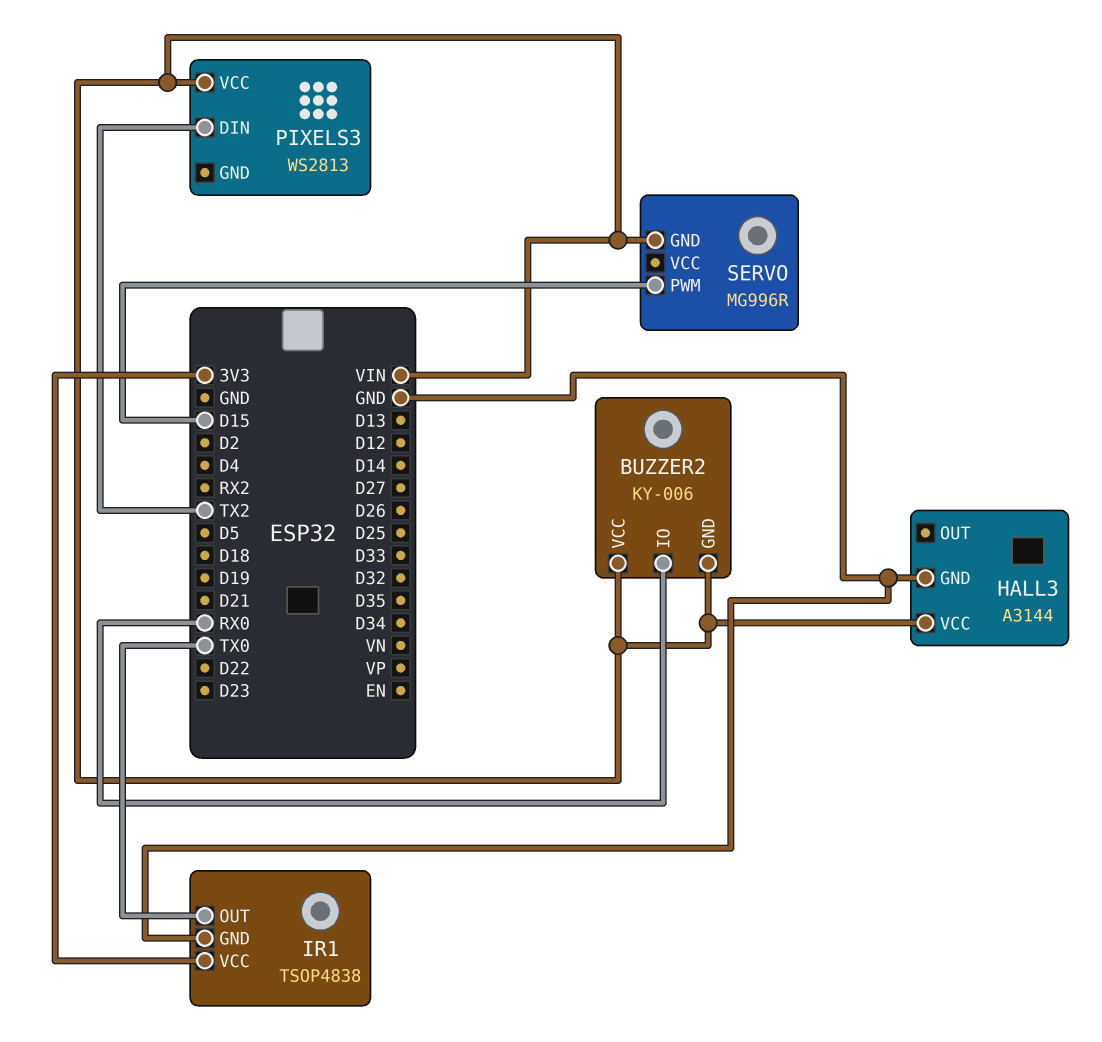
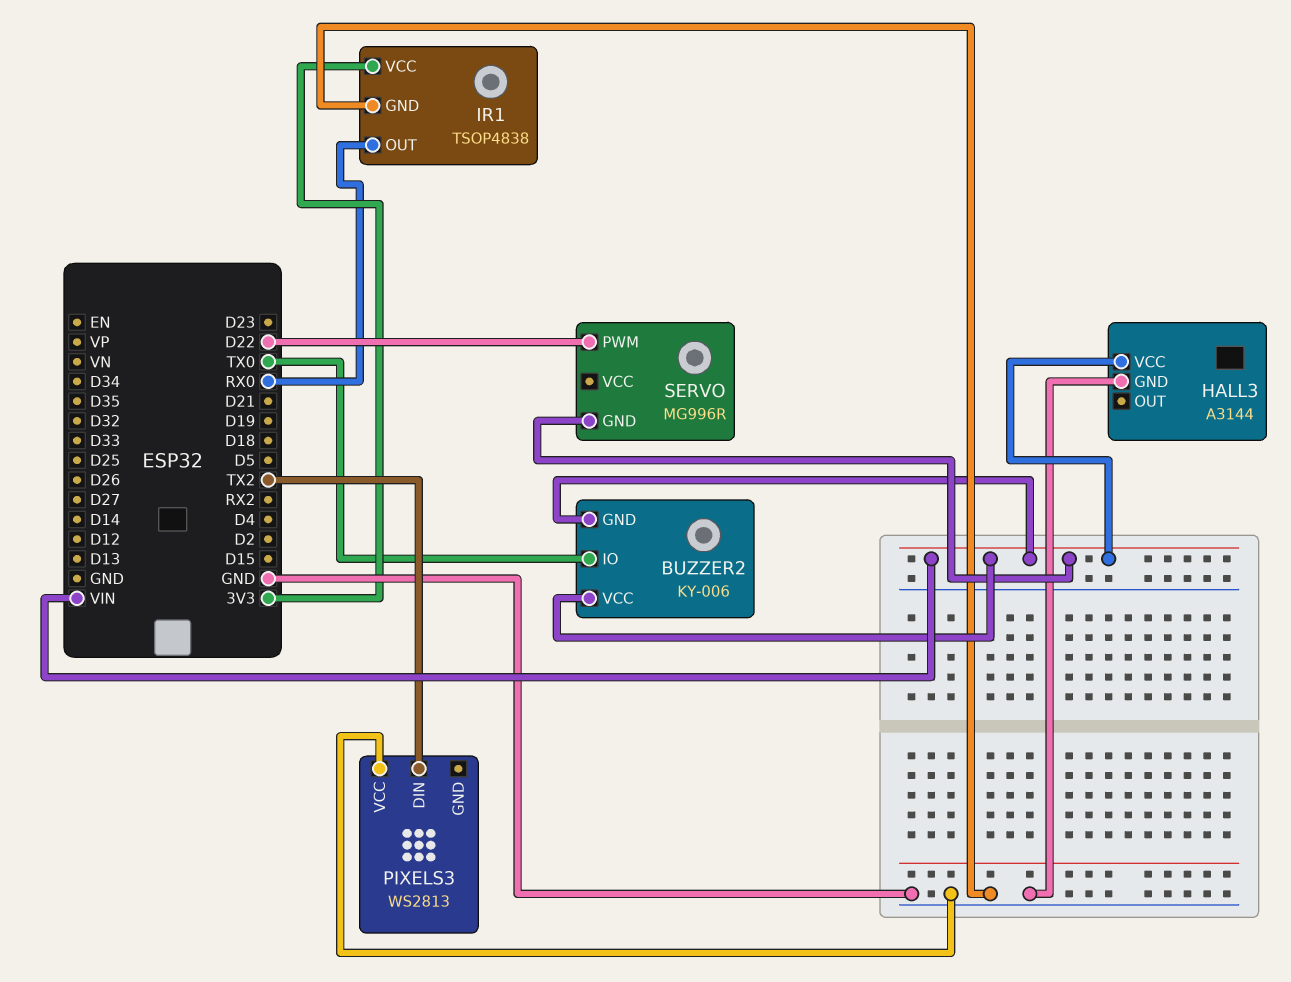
BUZZER2 pin IO: RX0 -> TX0
IR1 pin OUT: TX0 -> RX0
PIXELS3 pin VCC: VIN -> GND
SERVO pin PWM: D15 -> D22

